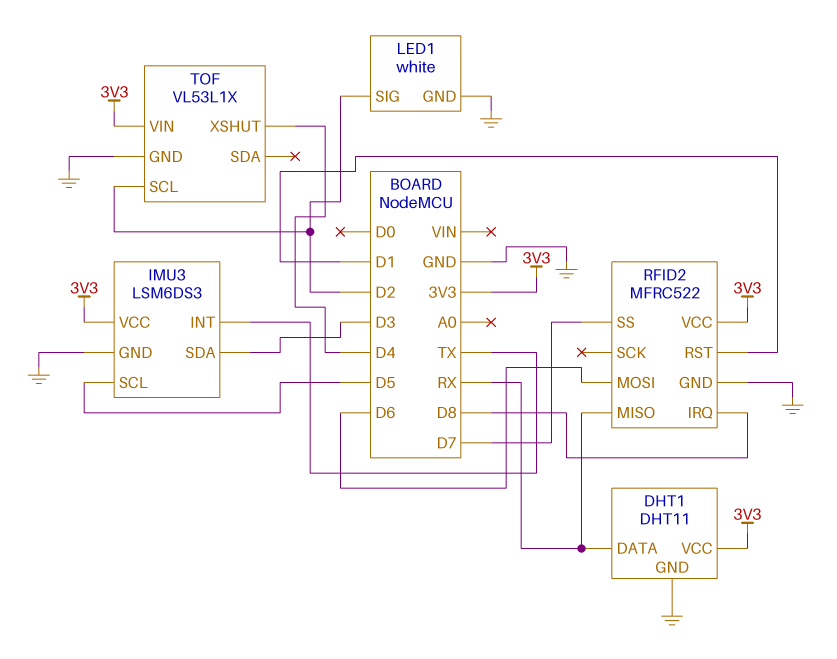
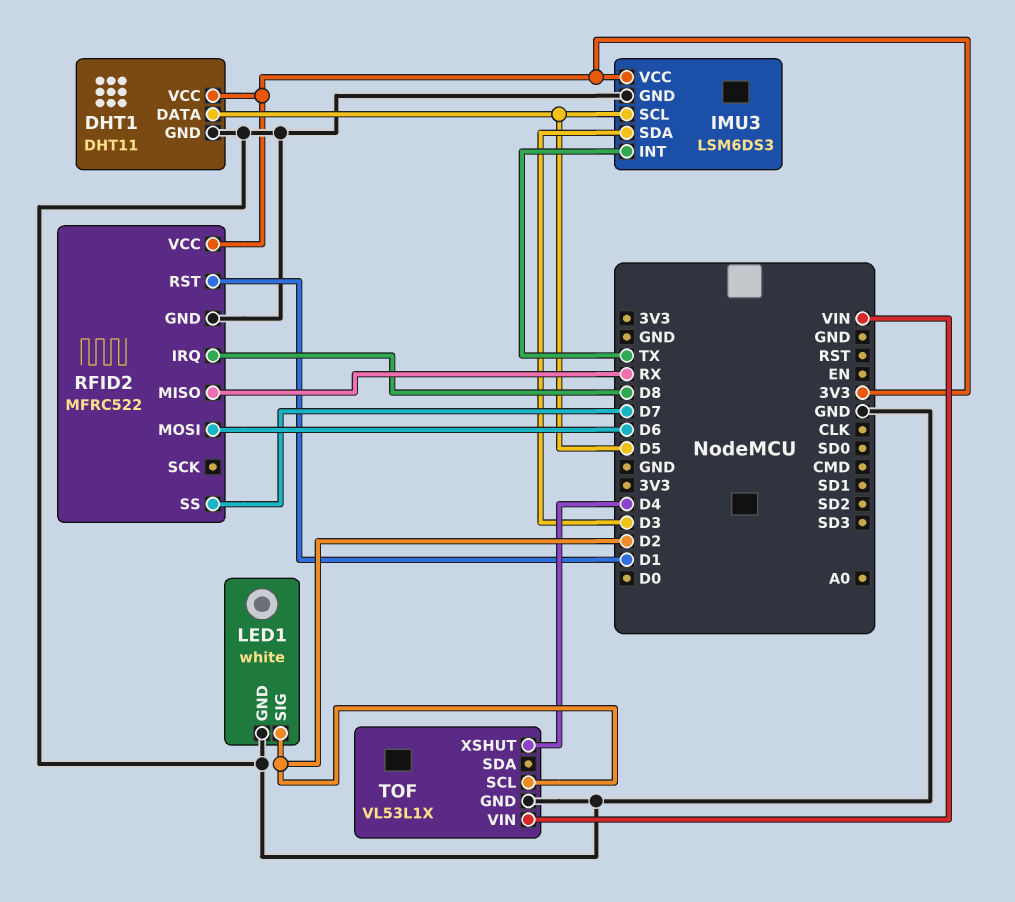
DHT1 pin DATA: RX -> D5
TOF pin VIN: 3V3 -> VIN

